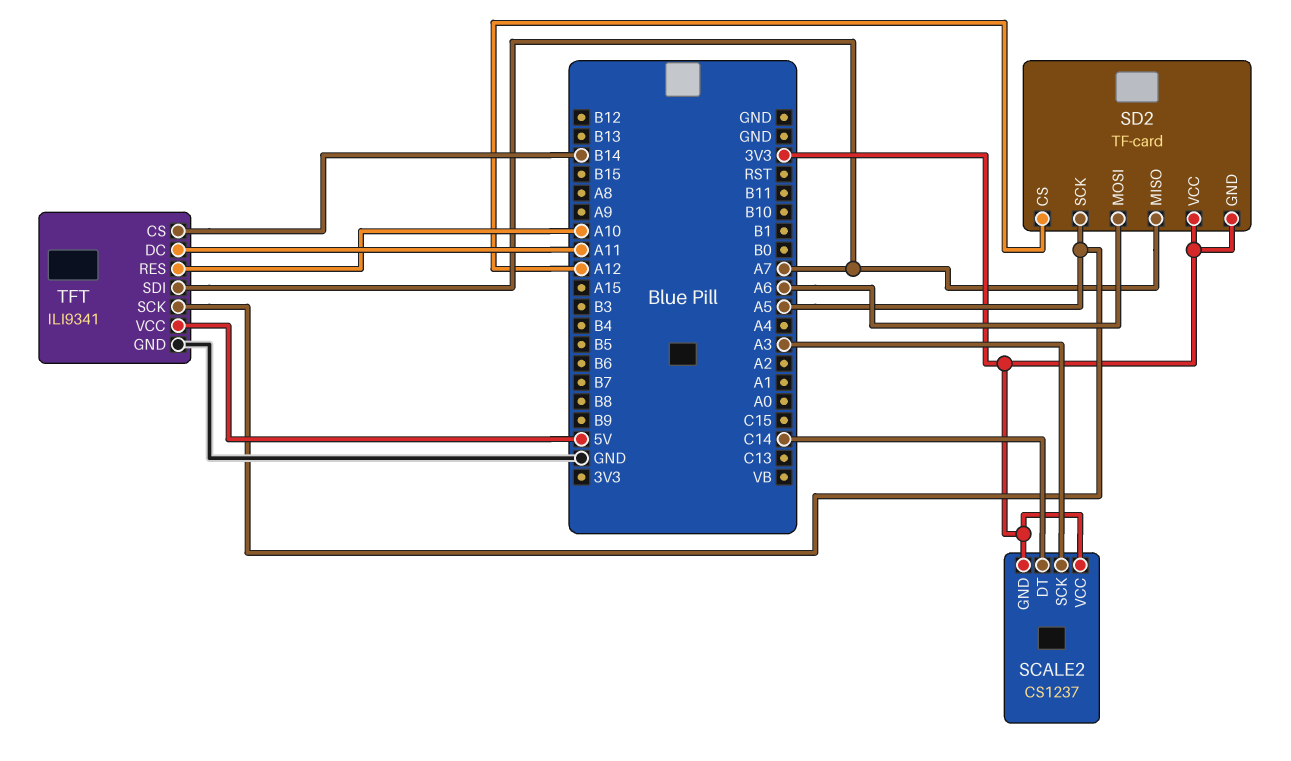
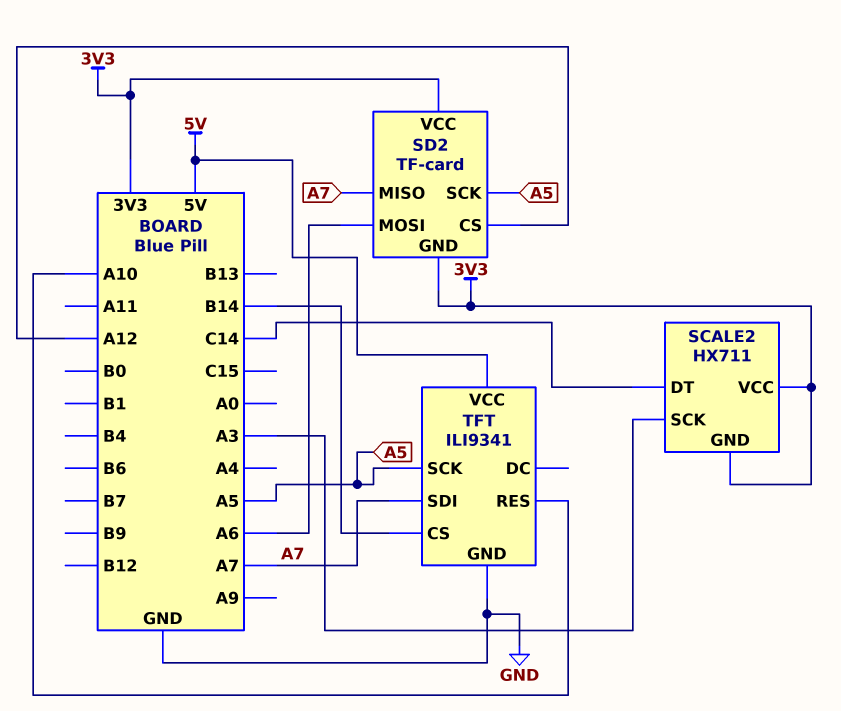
SCALE2: CS1237 -> HX711
TFT pin DC: A11 -> none

